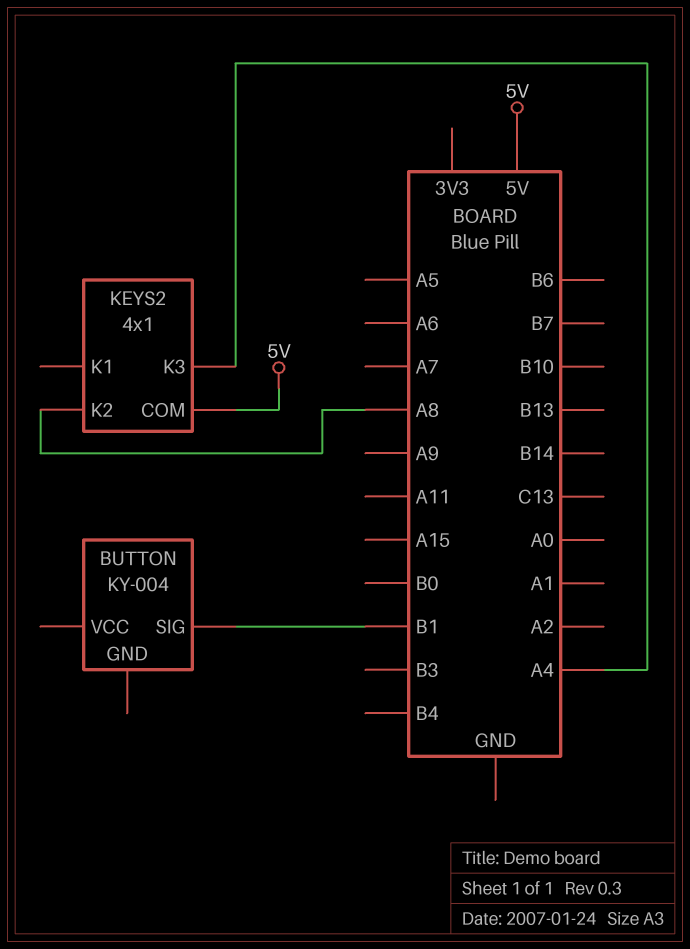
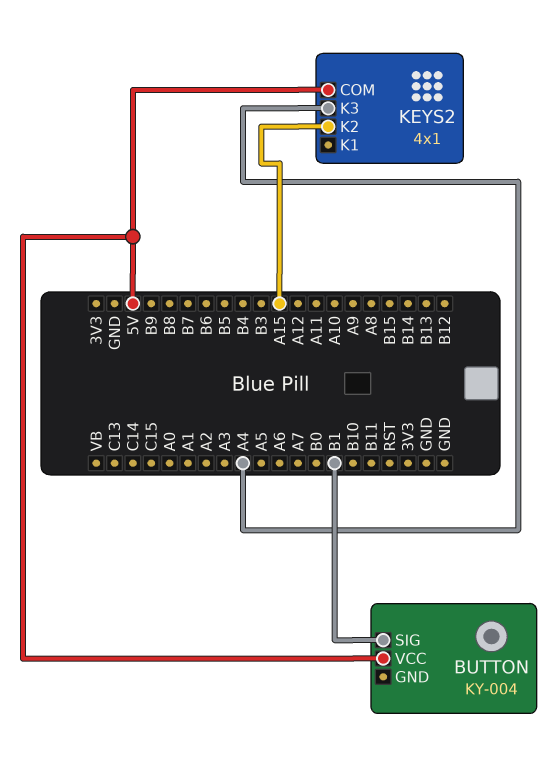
BUTTON pin VCC: none -> 5V
KEYS2 pin K2: A8 -> A15

